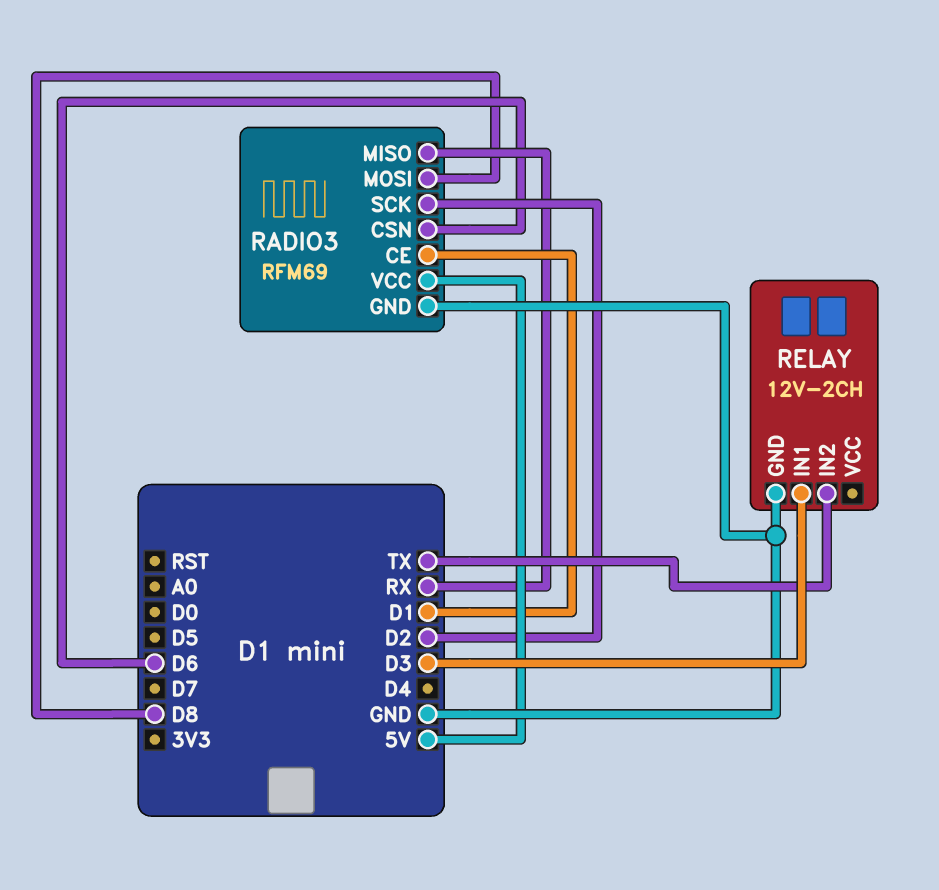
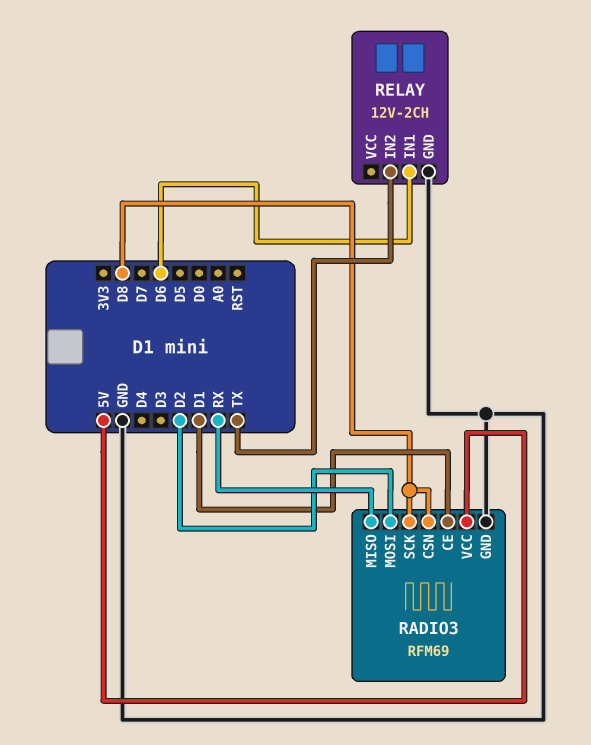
RADIO3 pin CSN: D6 -> D8
RADIO3 pin MOSI: D8 -> D2
RADIO3 pin SCK: D2 -> D8
RELAY pin IN1: D3 -> D6

